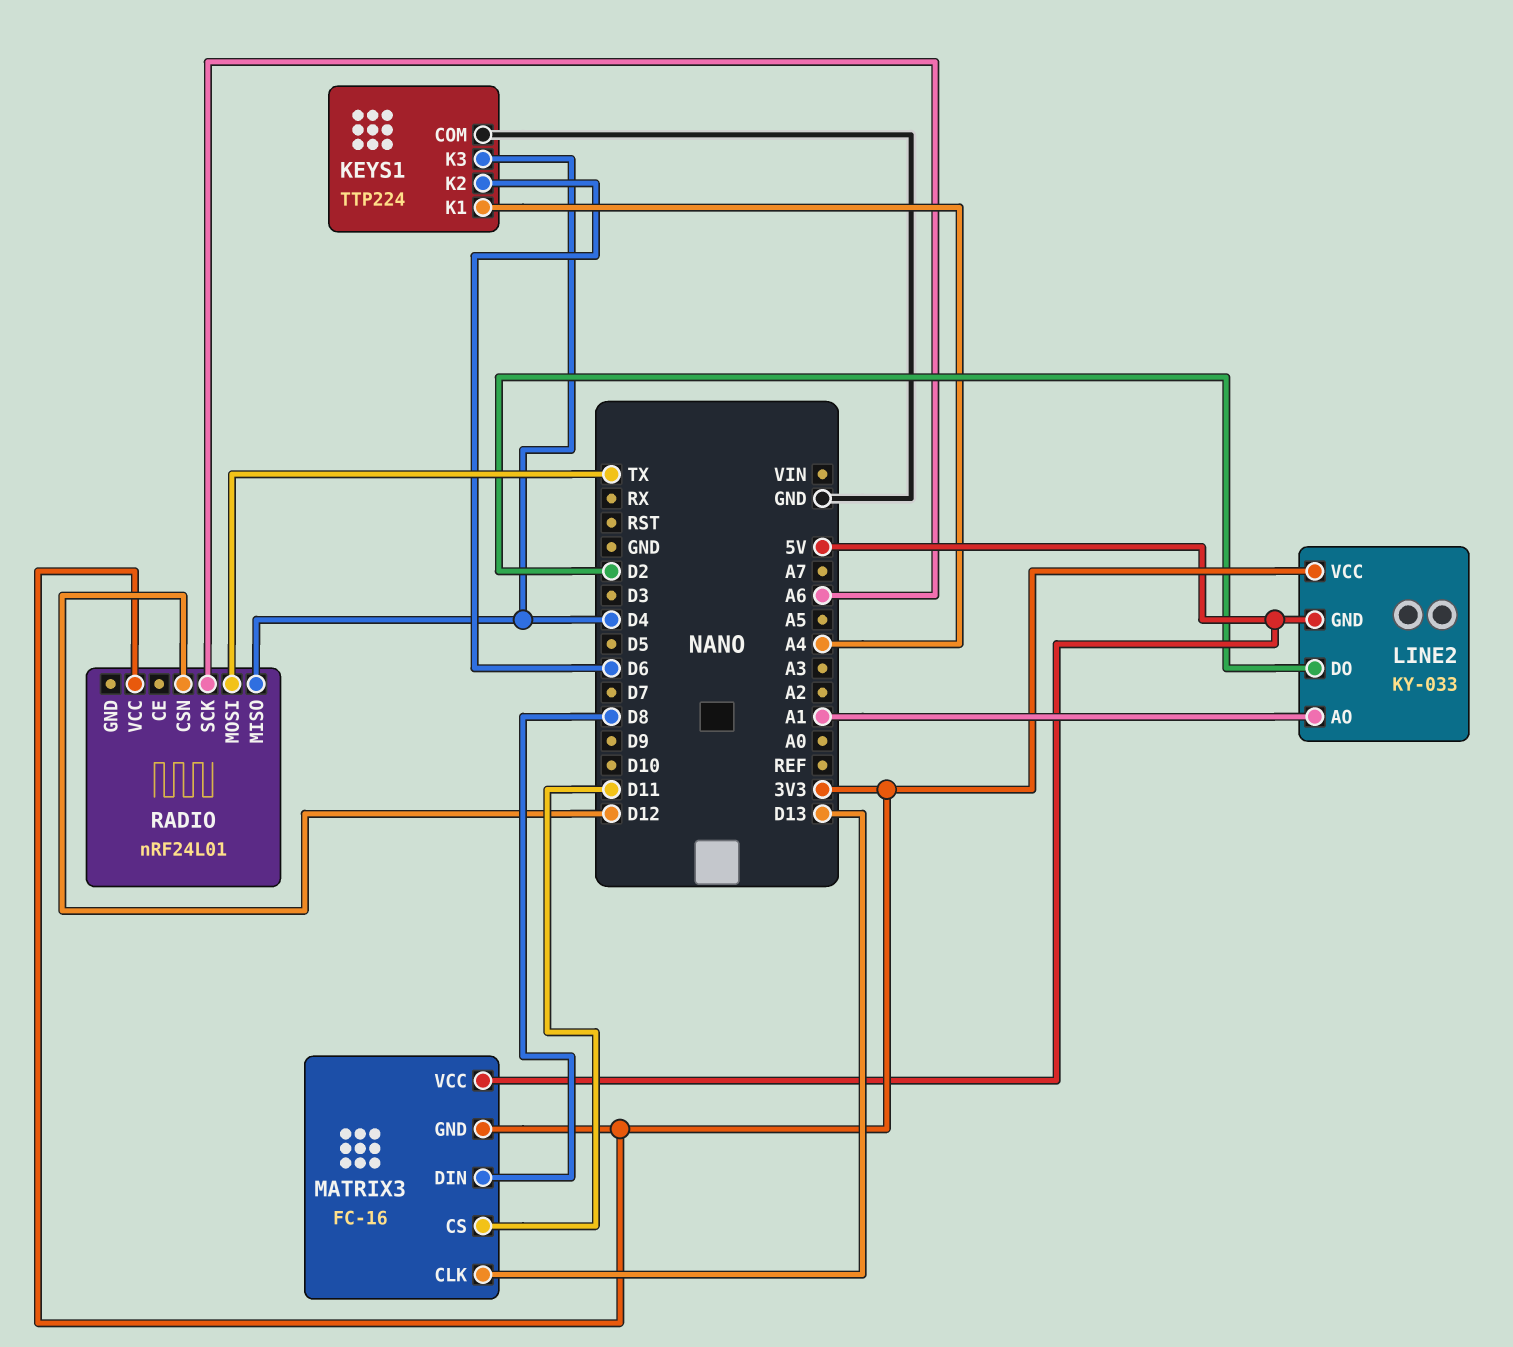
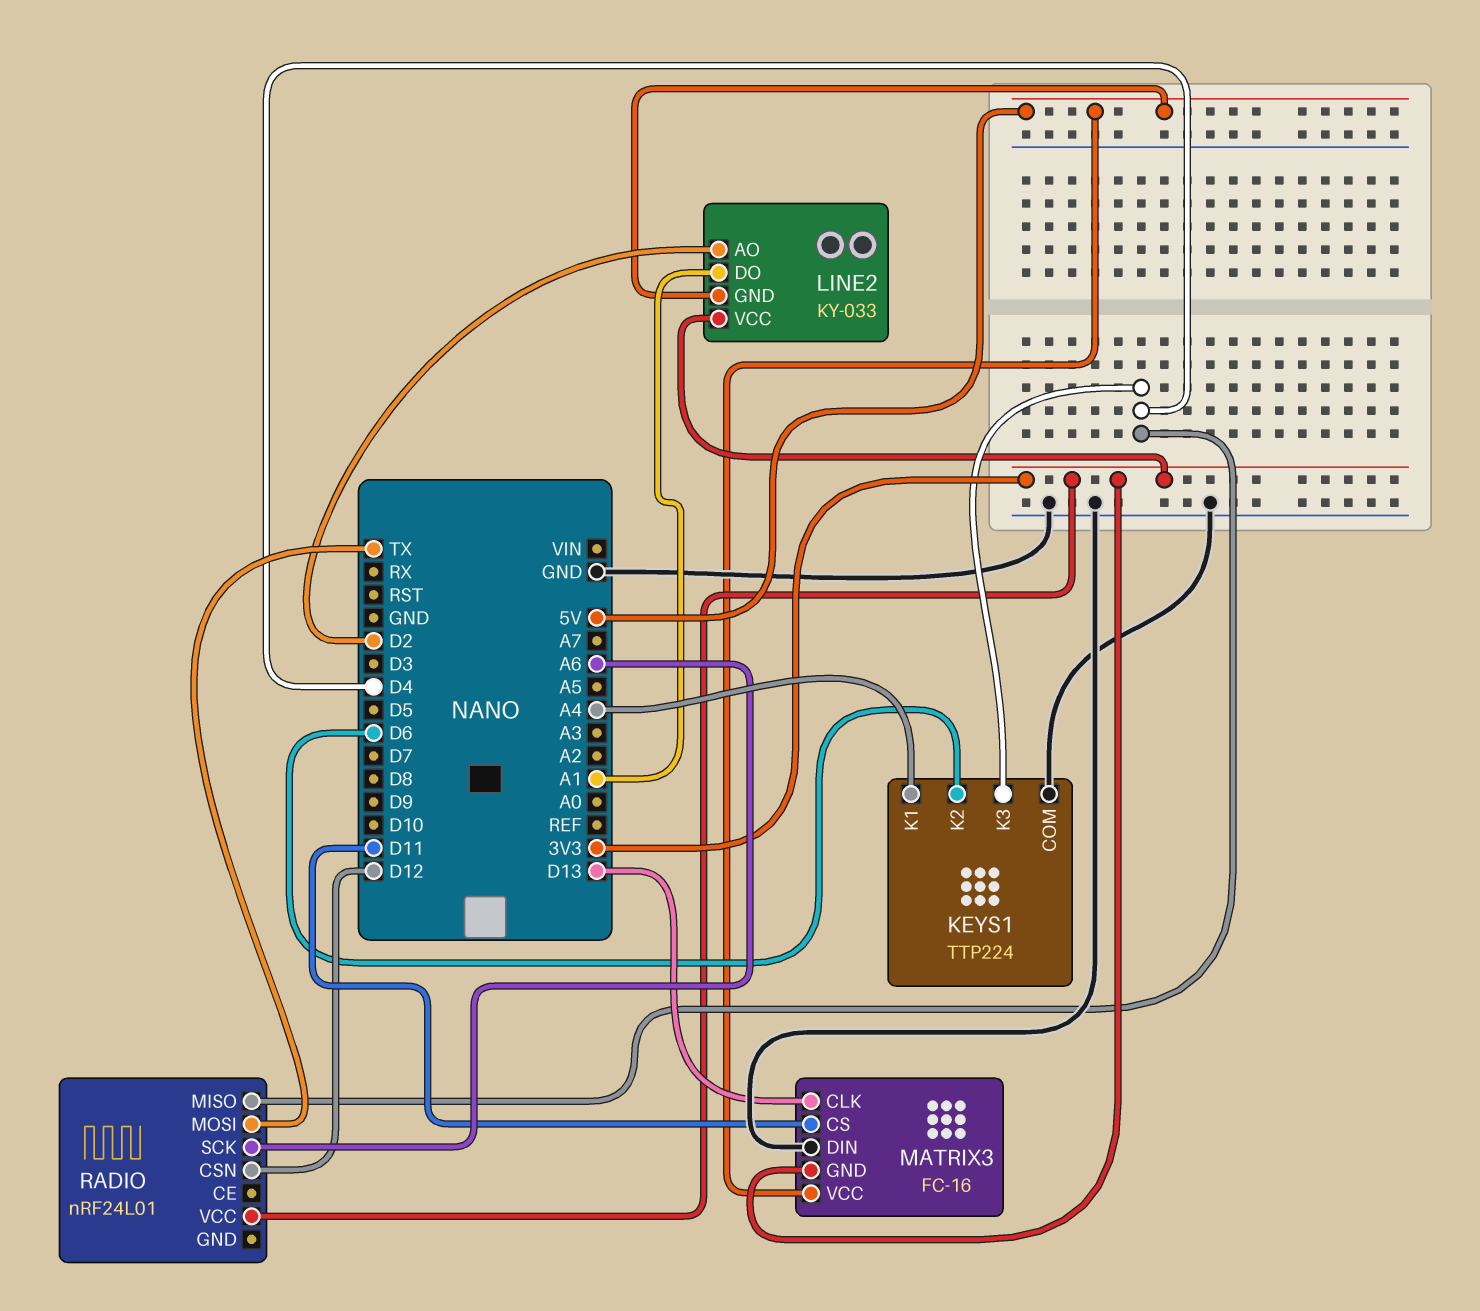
LINE2 pin AO: A1 -> D2
LINE2 pin DO: D2 -> A1
MATRIX3 pin DIN: D8 -> GND

